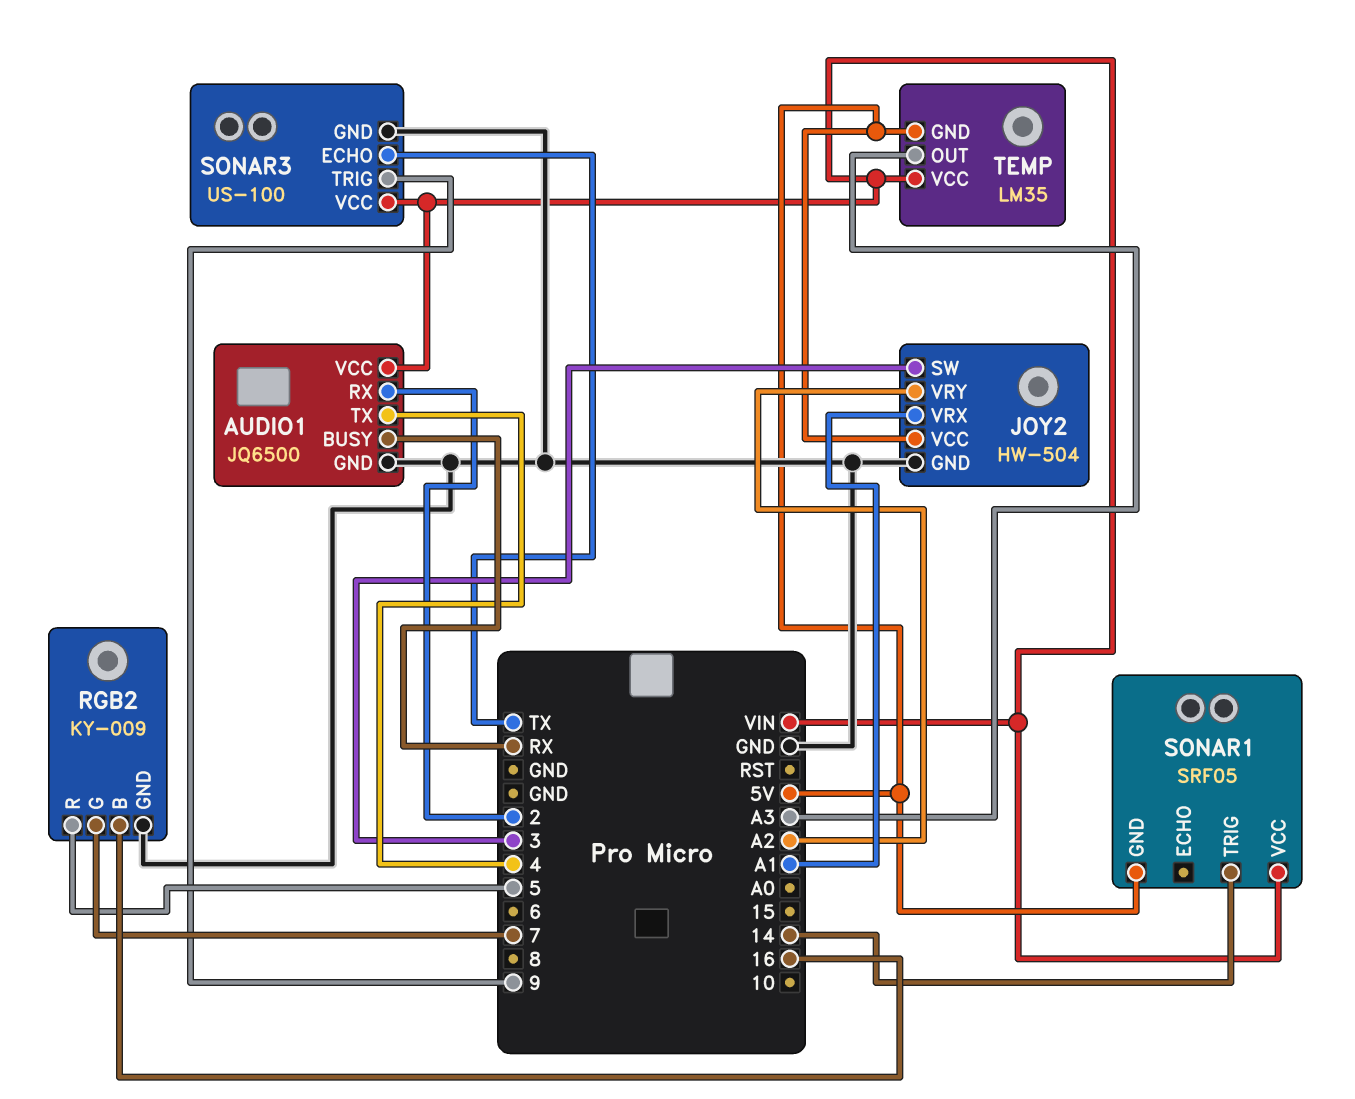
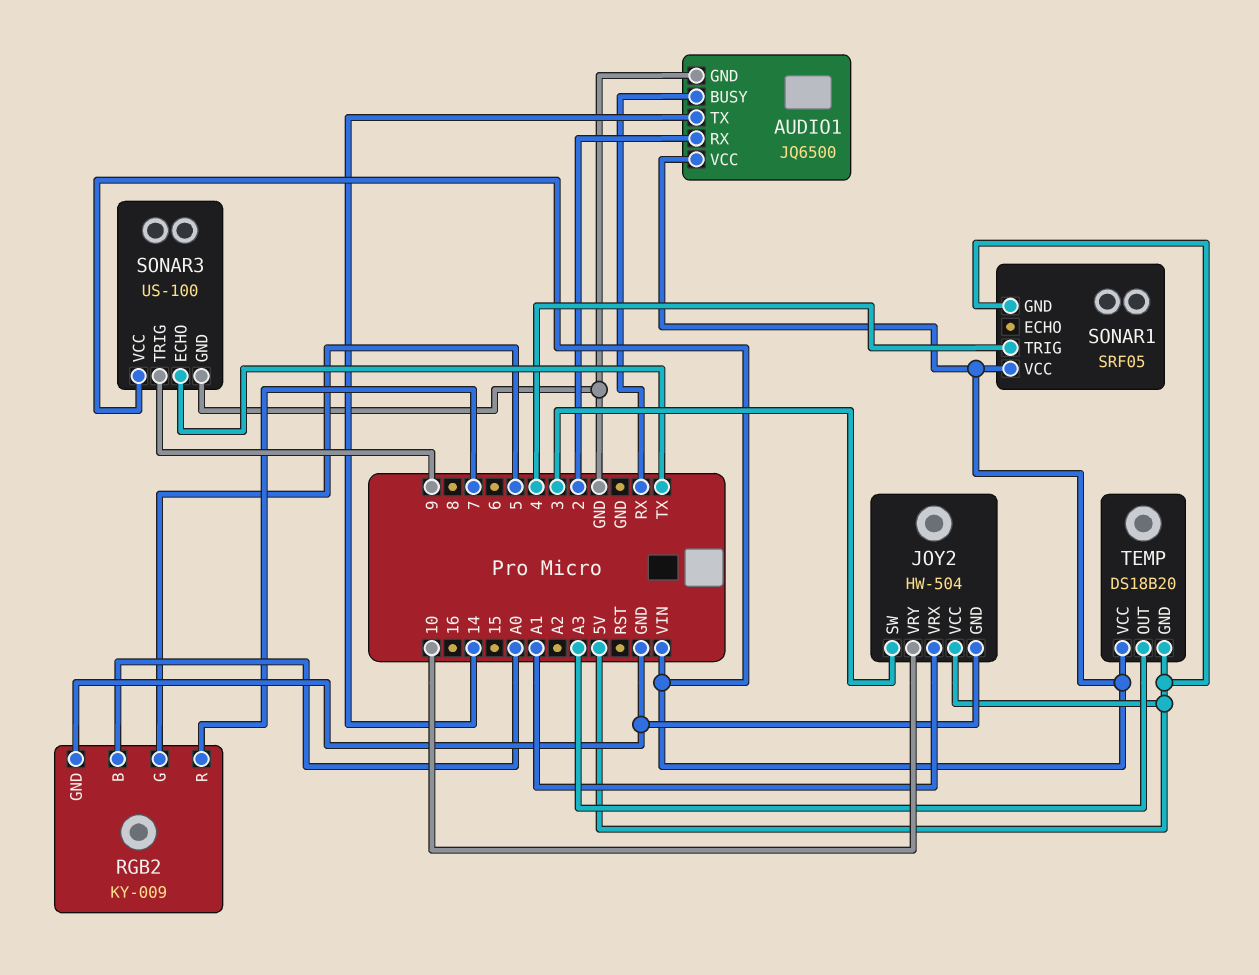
AUDIO1 pin TX: 4 -> 14
JOY2 pin VRY: A2 -> 10
RGB2 pin B: 16 -> A0
RGB2 pin G: 7 -> 5
RGB2 pin R: 5 -> 7
SONAR1 pin TRIG: 14 -> 4
TEMP: LM35 -> DS18B20

